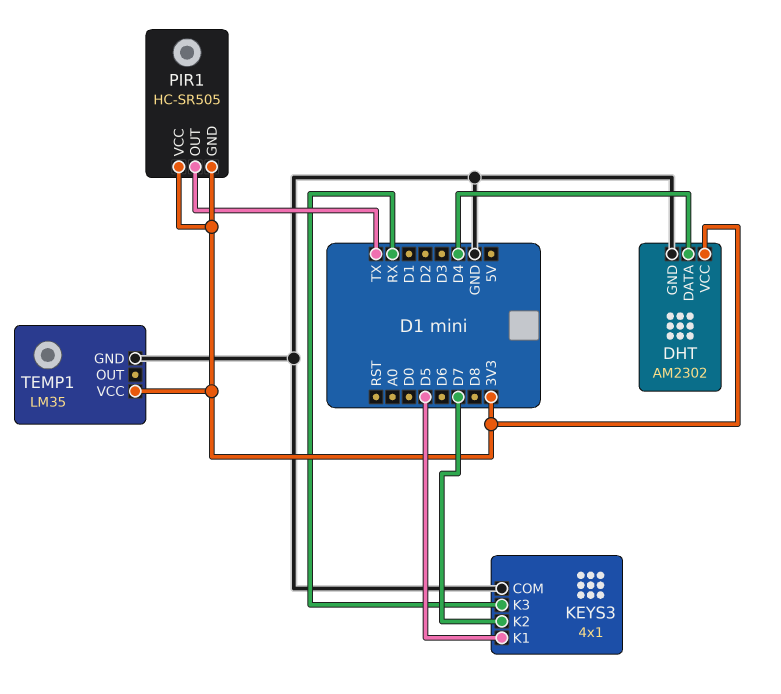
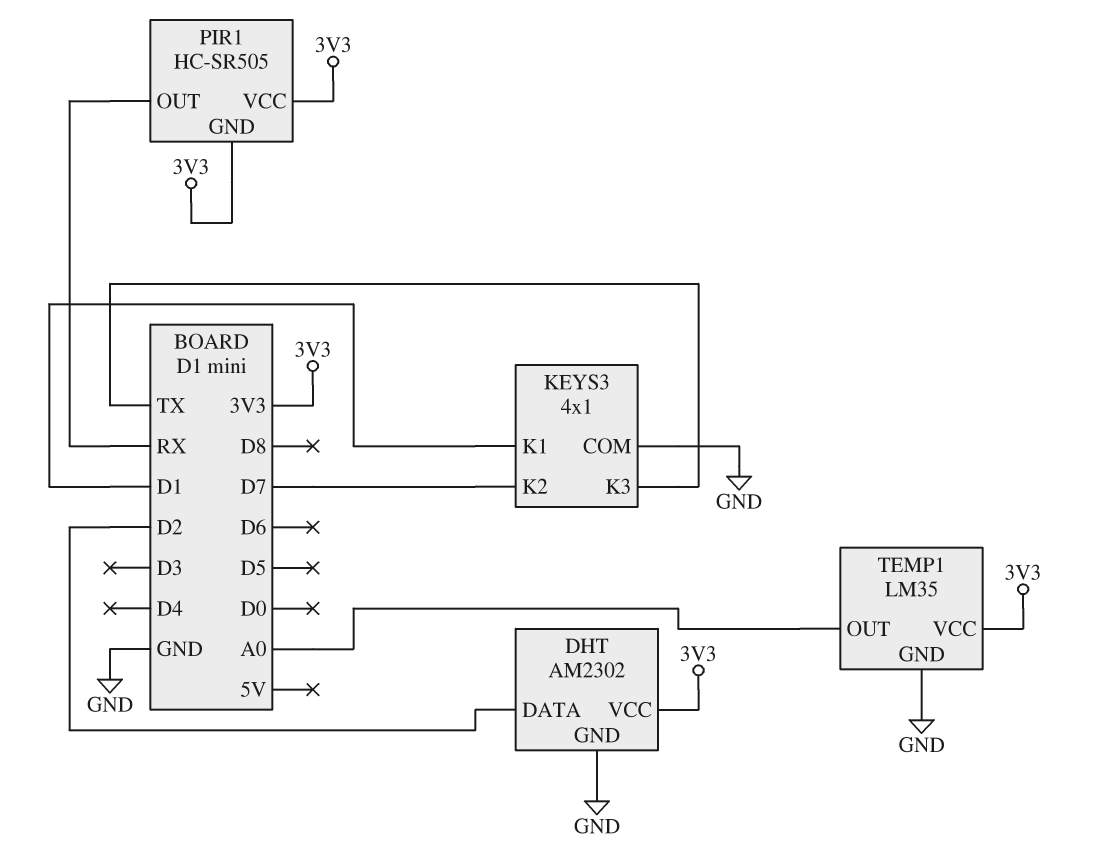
DHT pin DATA: D4 -> D2
KEYS3 pin K1: D5 -> D1
KEYS3 pin K3: RX -> TX
PIR1 pin OUT: TX -> RX
TEMP1 pin OUT: none -> A0

